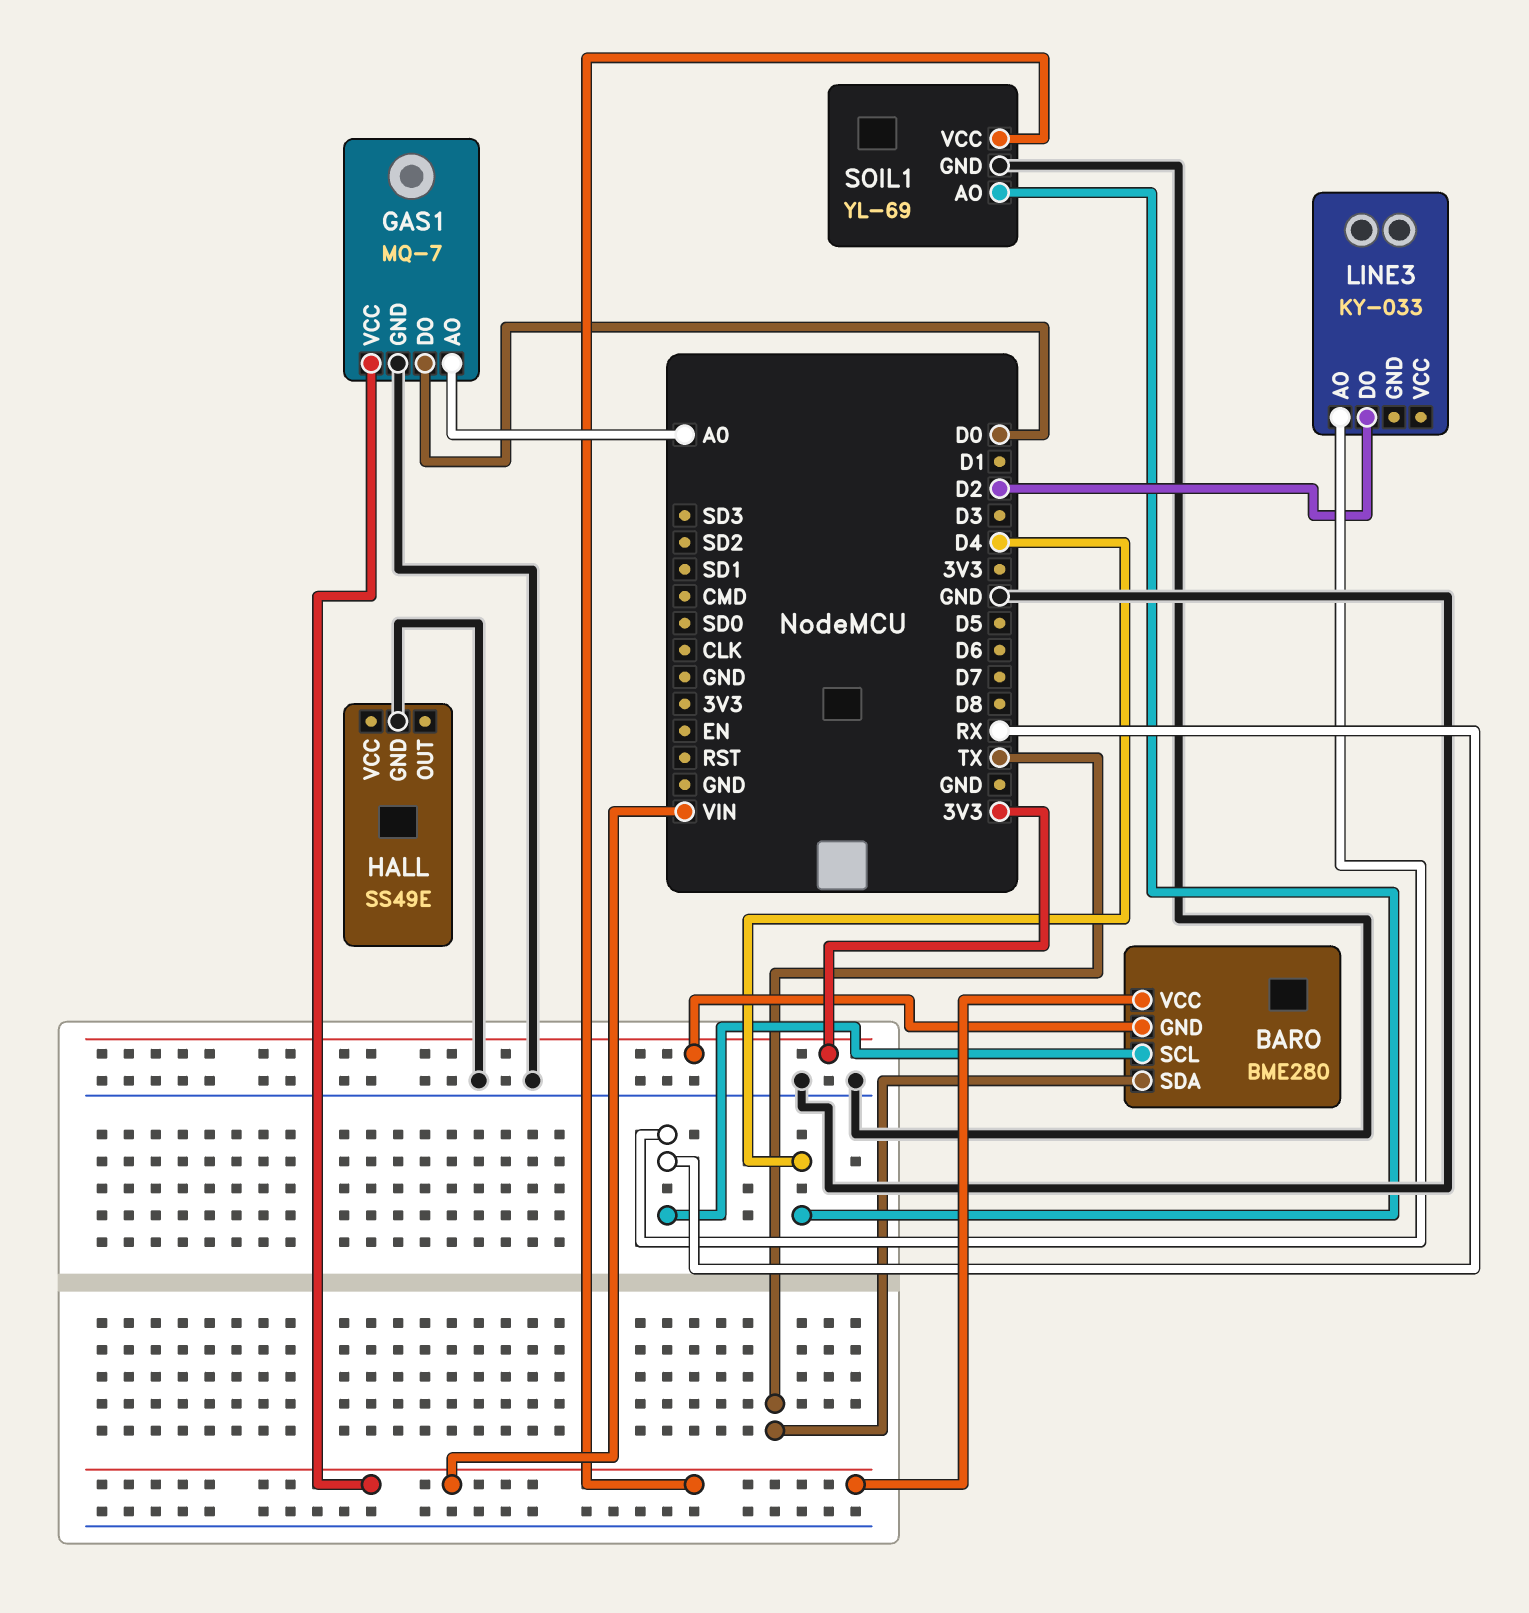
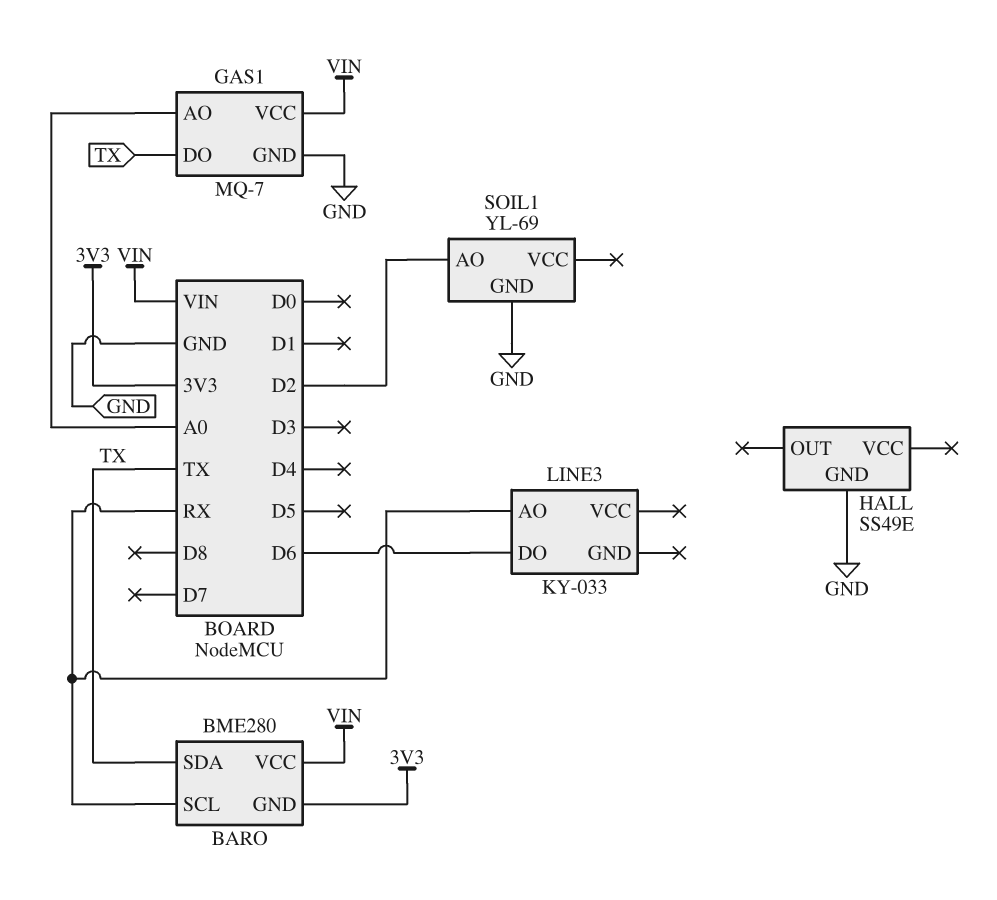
GAS1 pin DO: D0 -> TX
LINE3 pin DO: D2 -> D6
SOIL1 pin AO: D4 -> D2
SOIL1 pin VCC: VIN -> none

